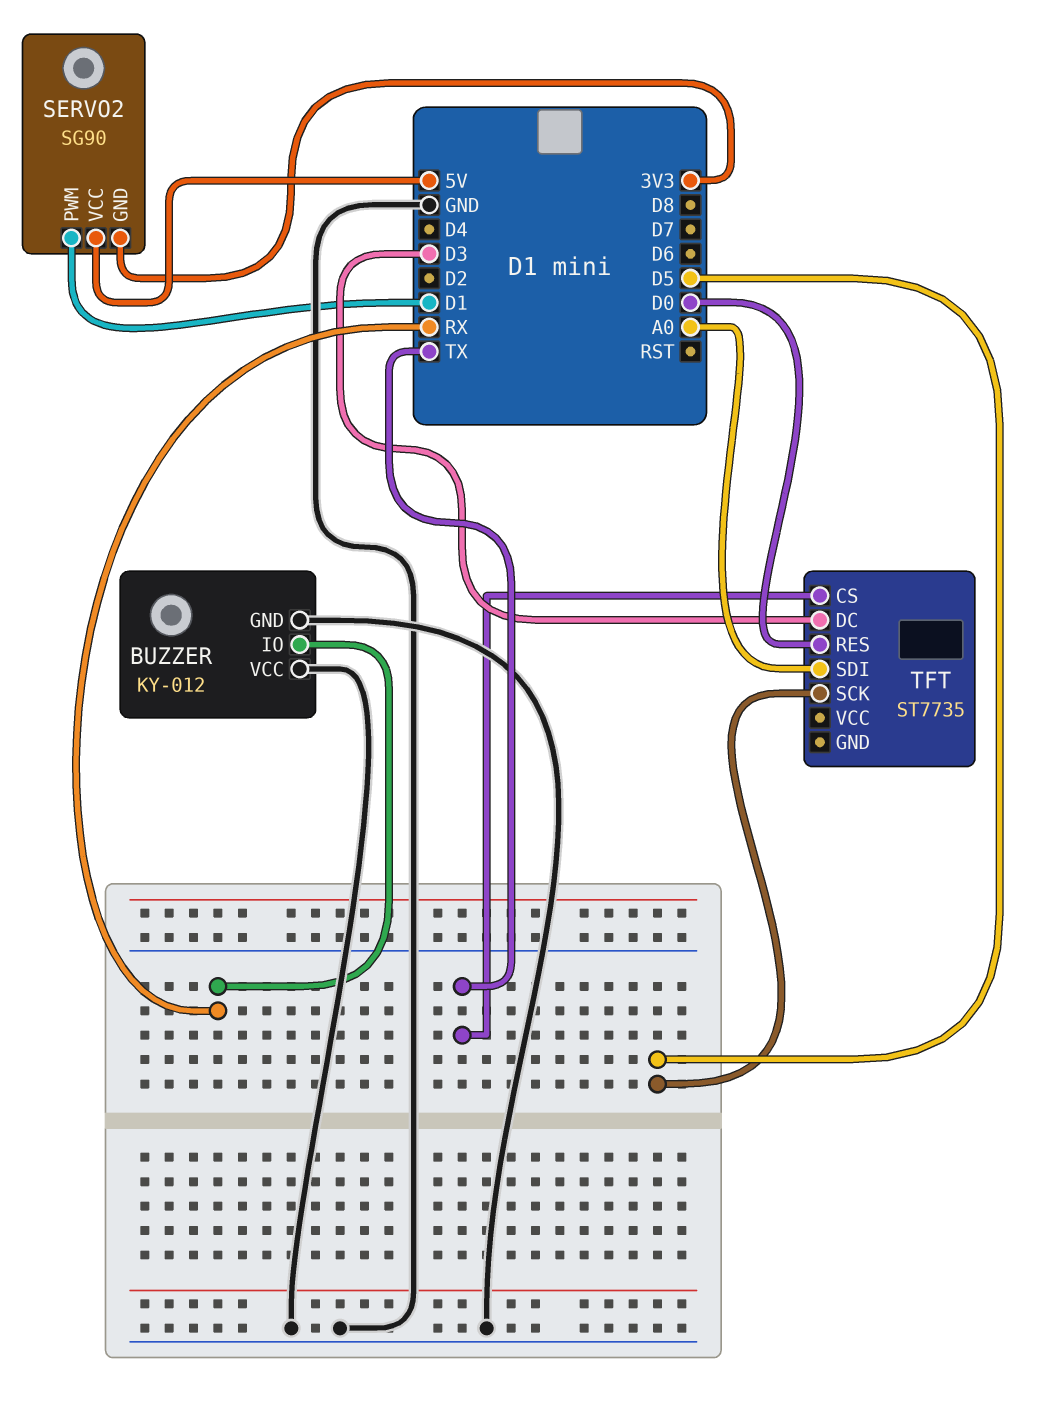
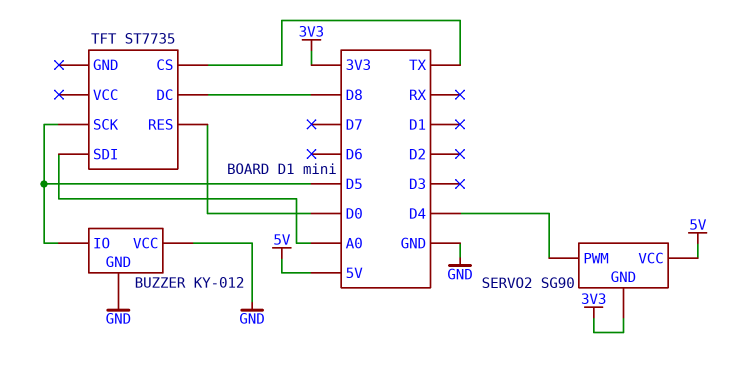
BUZZER pin IO: RX -> D5
SERVO2 pin PWM: D1 -> D4
TFT pin DC: D3 -> D8

